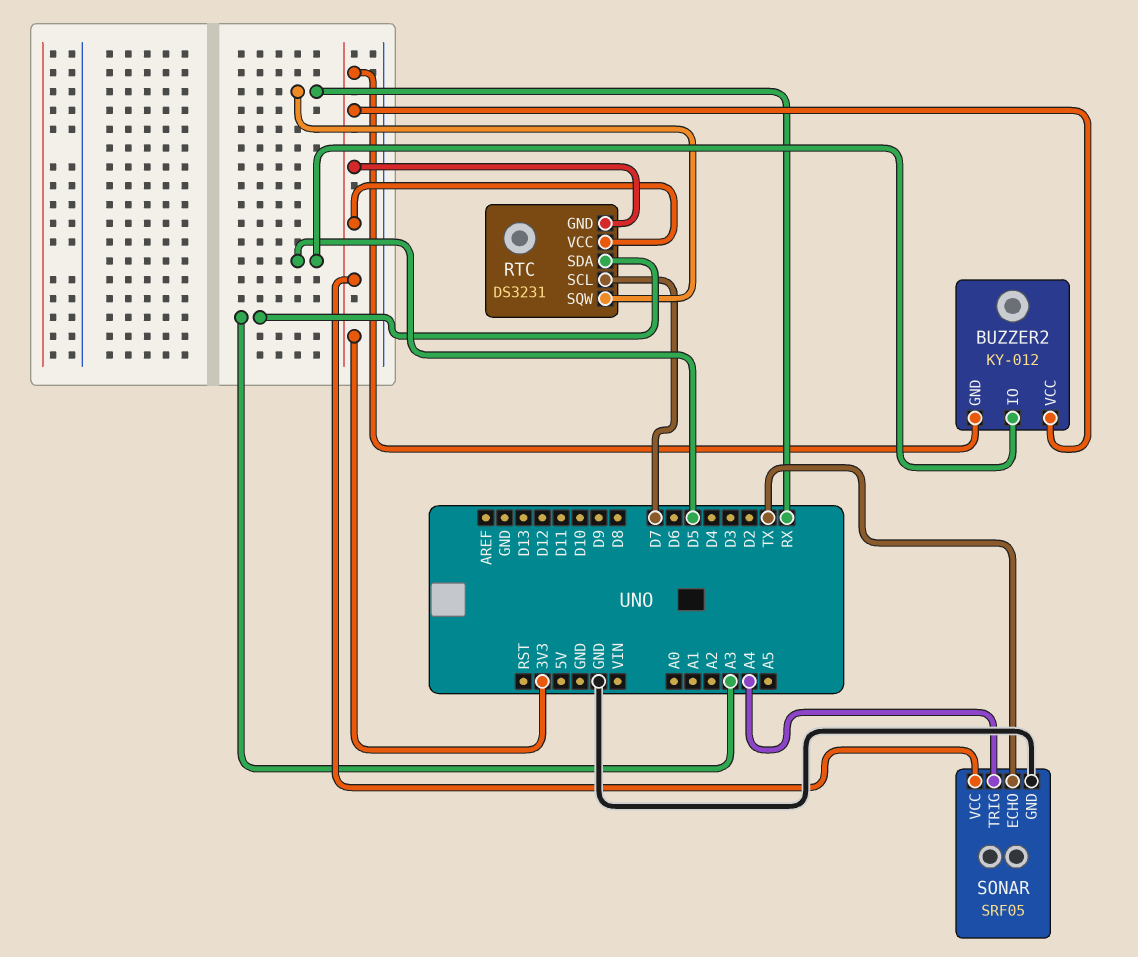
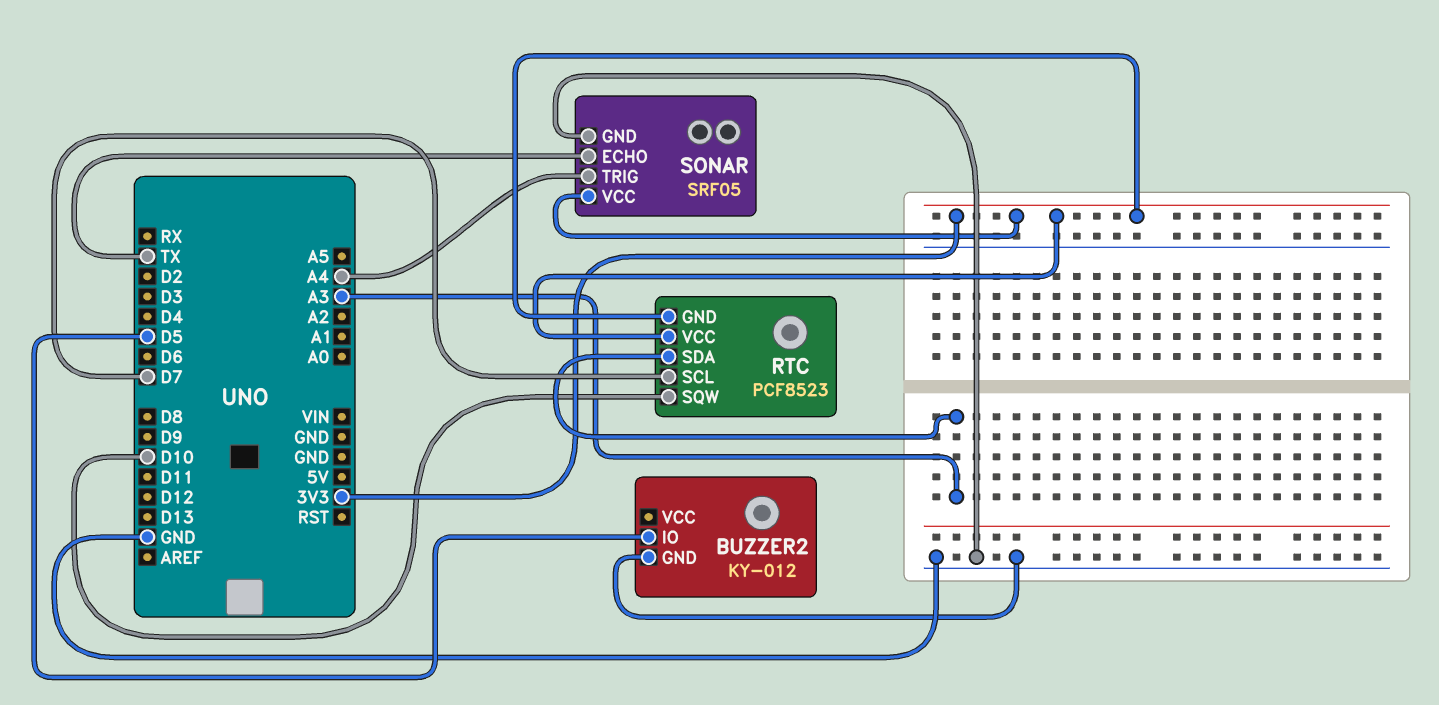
BUZZER2 pin GND: 3V3 -> GND
BUZZER2 pin VCC: 3V3 -> none
RTC: DS3231 -> PCF8523
RTC pin SQW: RX -> D10

